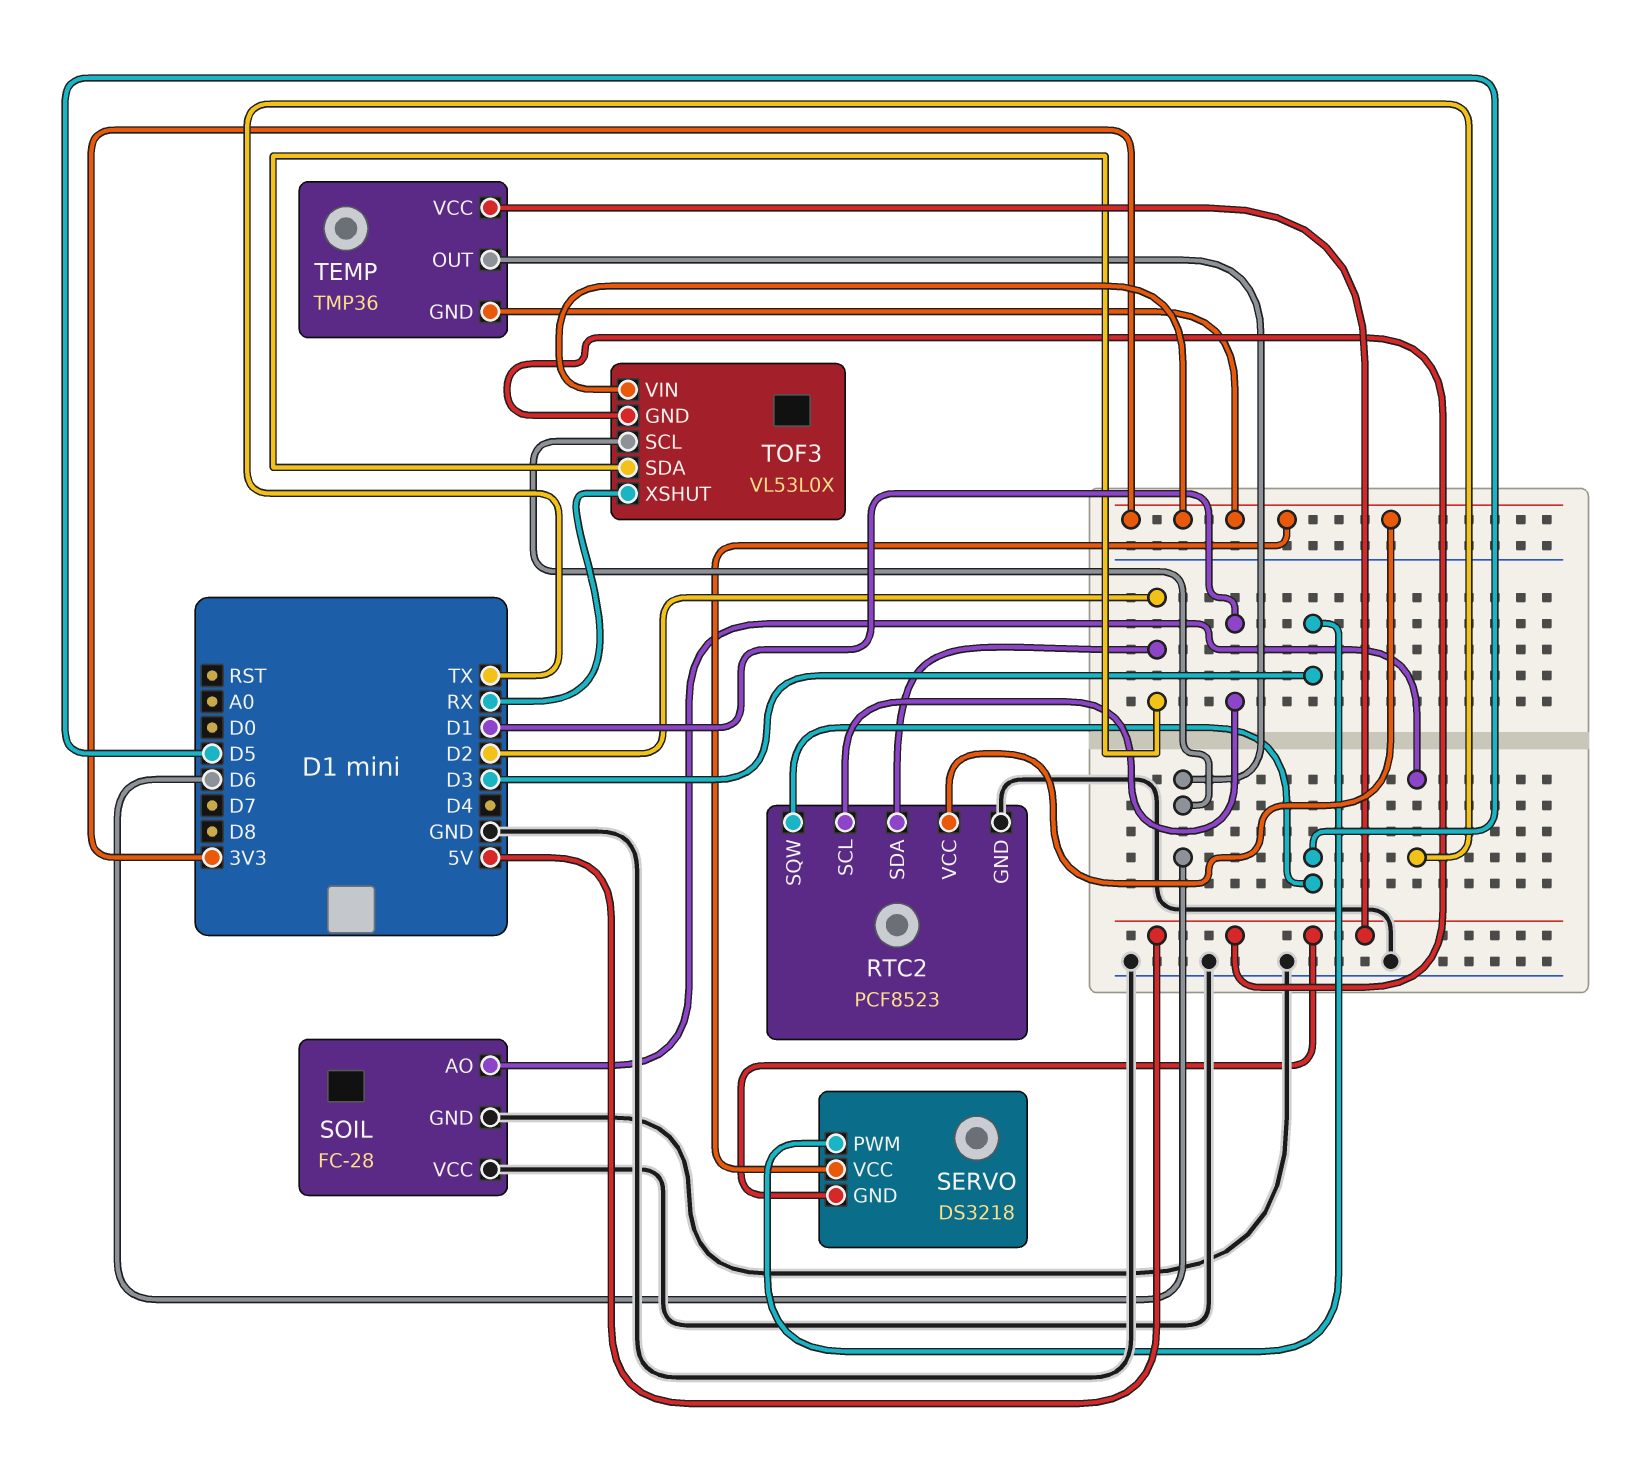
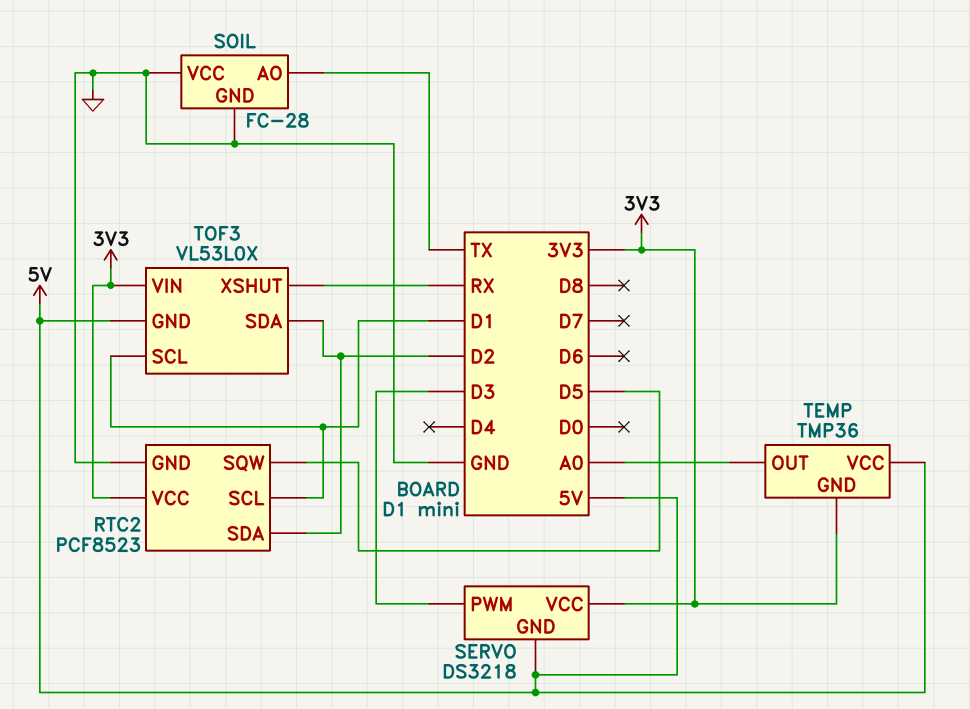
TEMP pin OUT: D6 -> A0
TOF3 pin SCL: D6 -> D1

